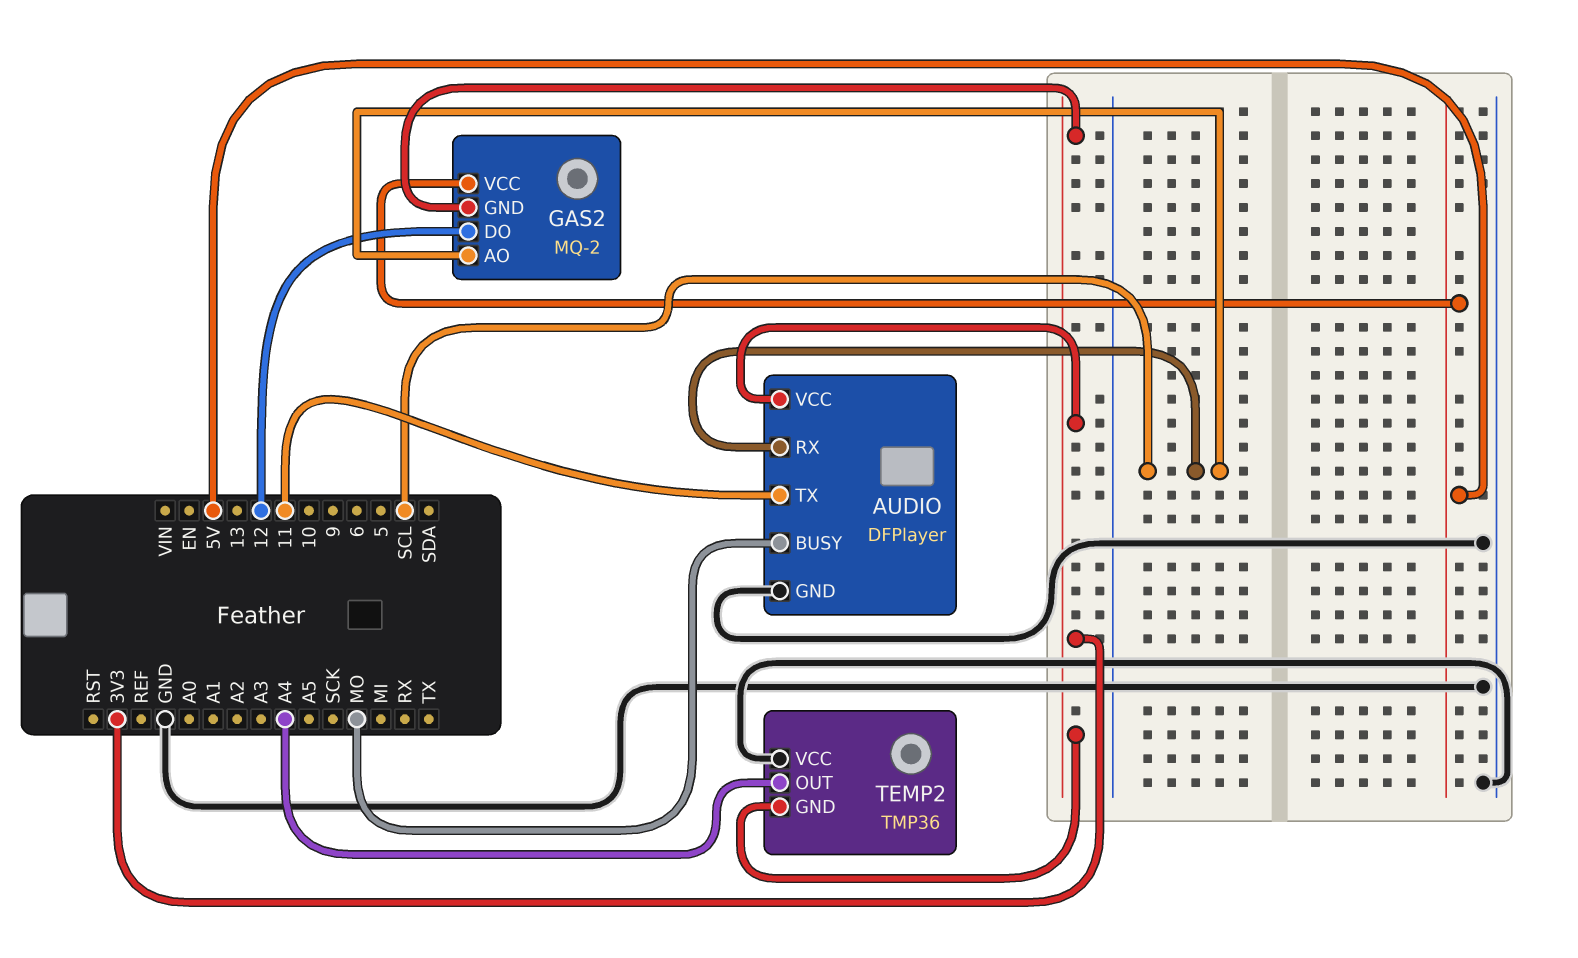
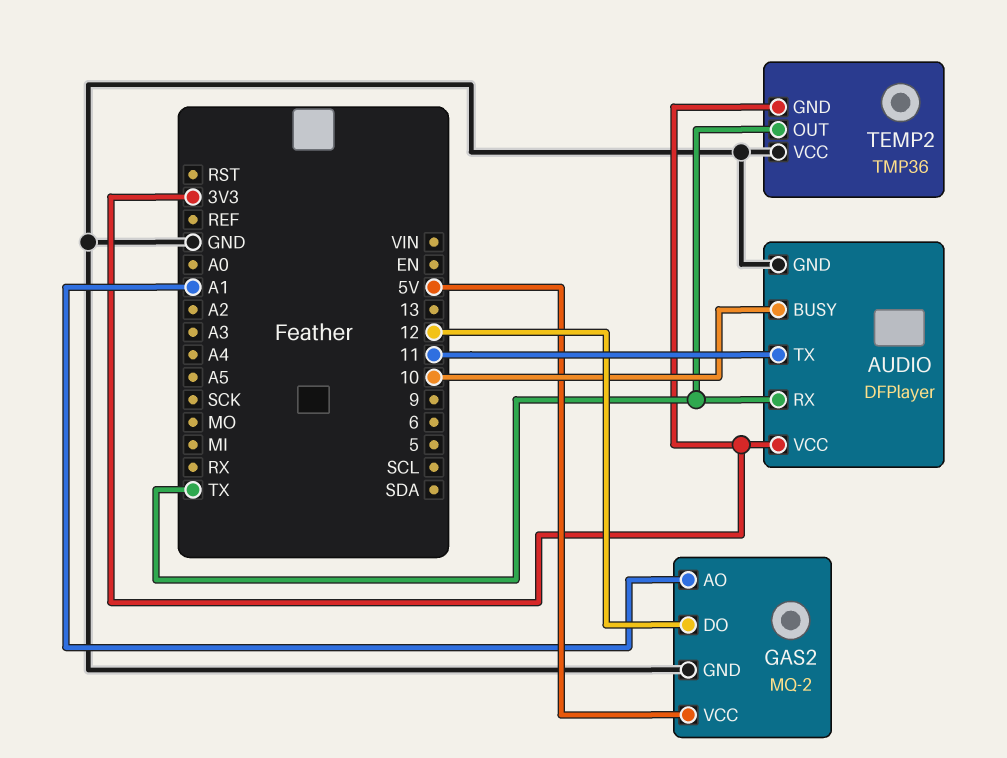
AUDIO pin BUSY: MO -> 10
AUDIO pin RX: SCL -> TX
GAS2 pin AO: SCL -> A1
GAS2 pin GND: 3V3 -> GND
TEMP2 pin OUT: A4 -> TX

